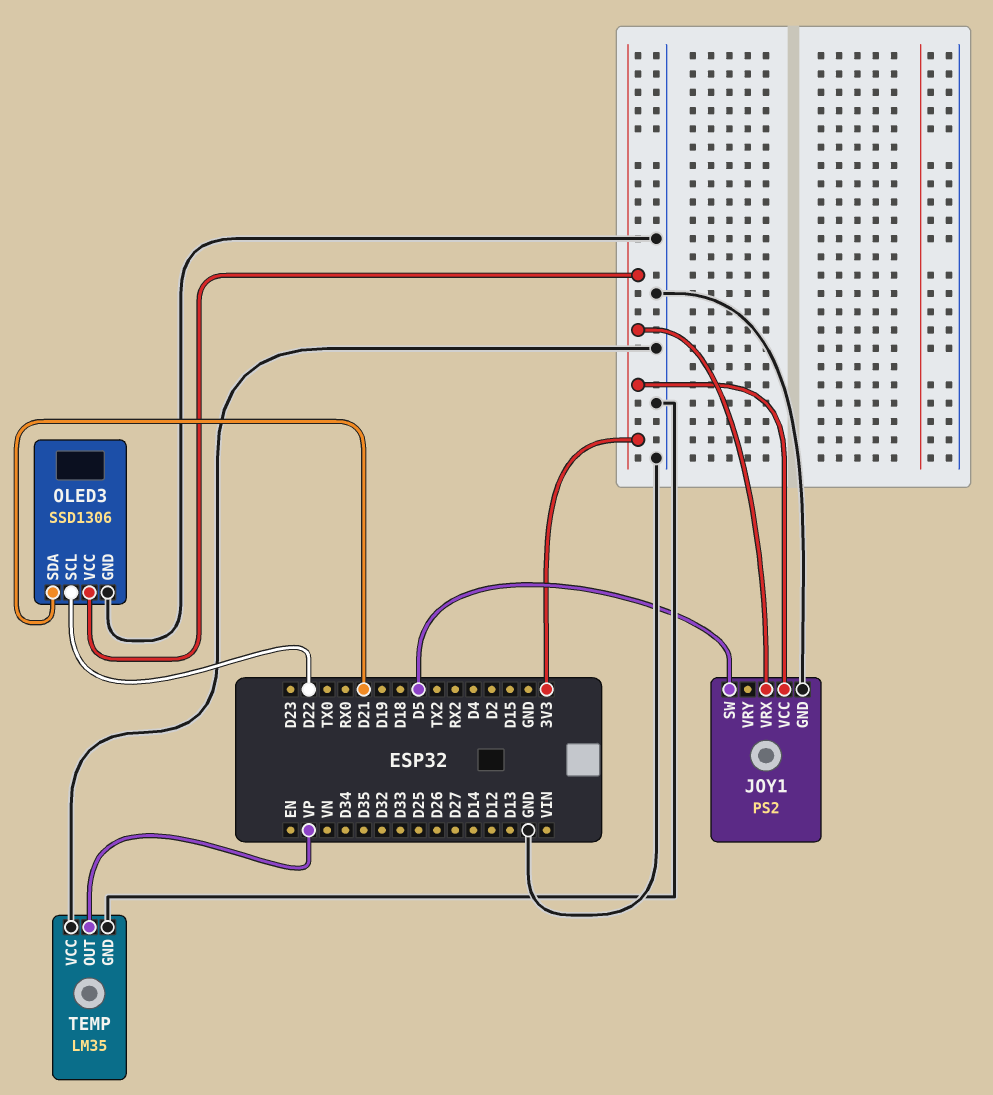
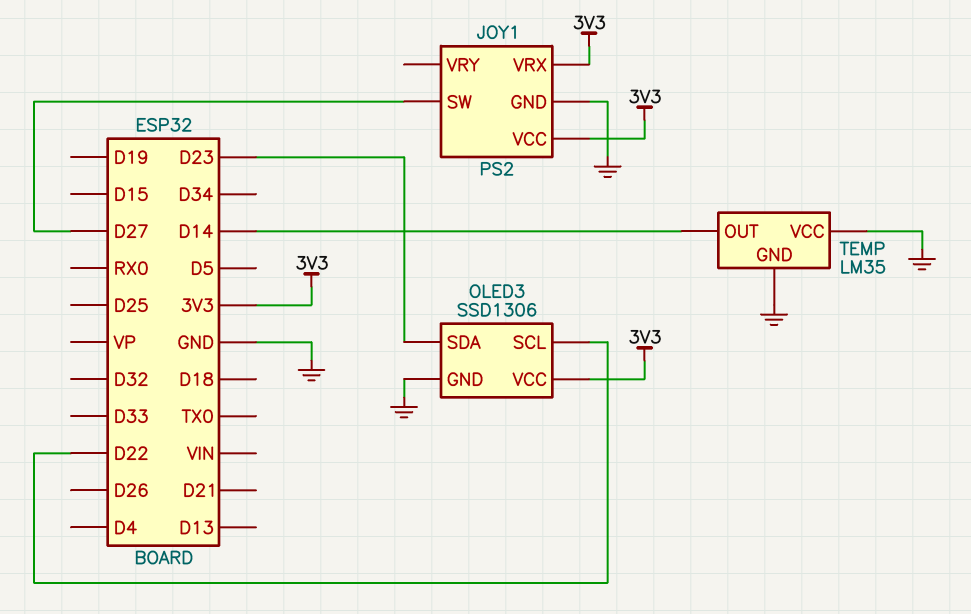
JOY1 pin SW: D5 -> D27
OLED3 pin SDA: D21 -> D23
TEMP pin OUT: VP -> D14

